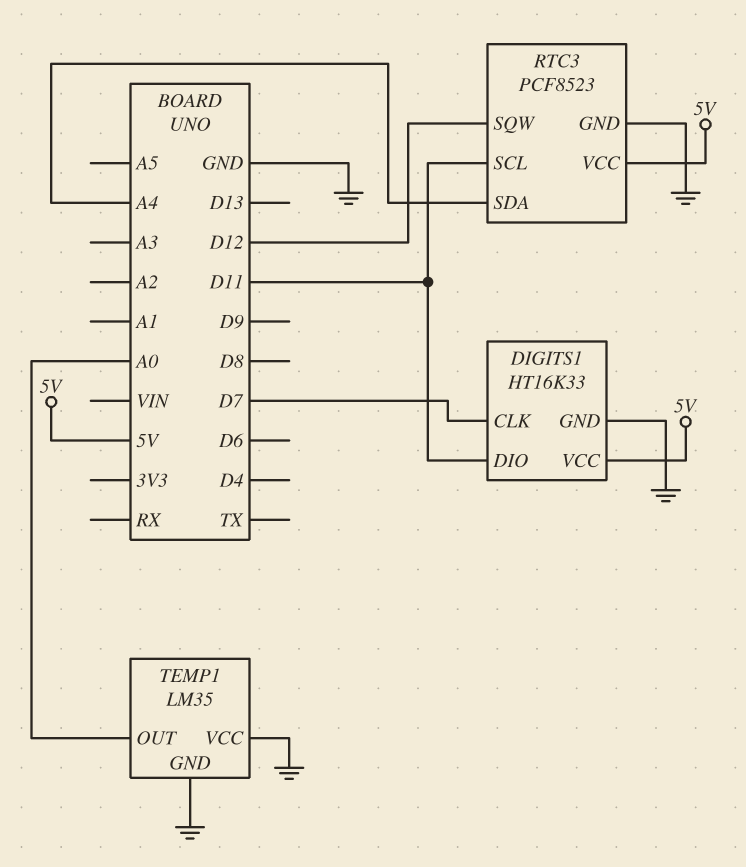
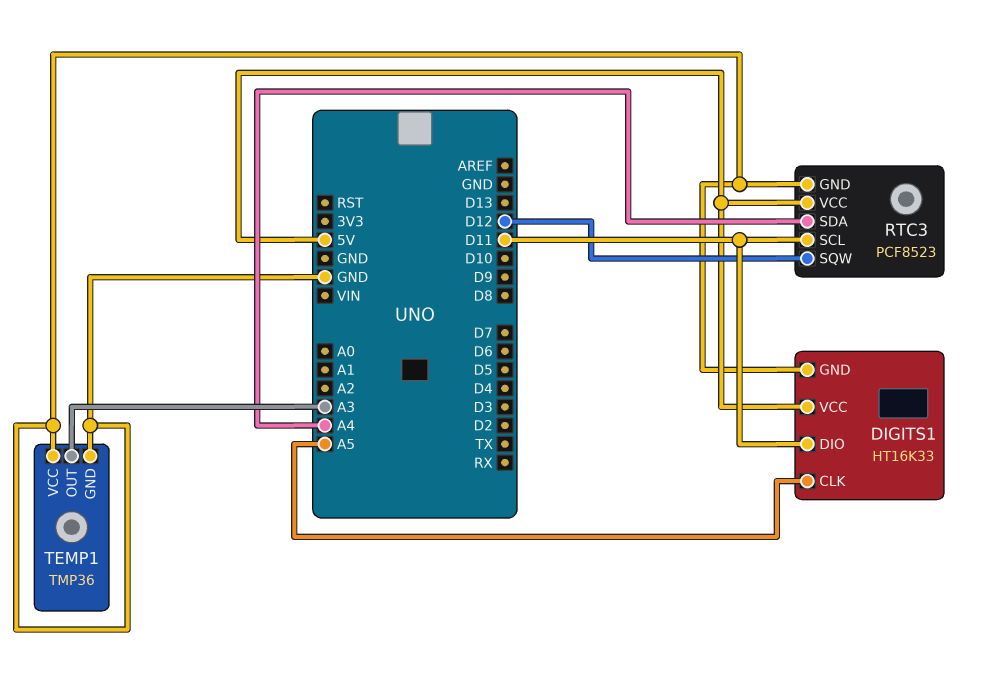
DIGITS1 pin CLK: D7 -> A5
TEMP1: LM35 -> TMP36
TEMP1 pin OUT: A0 -> A3

